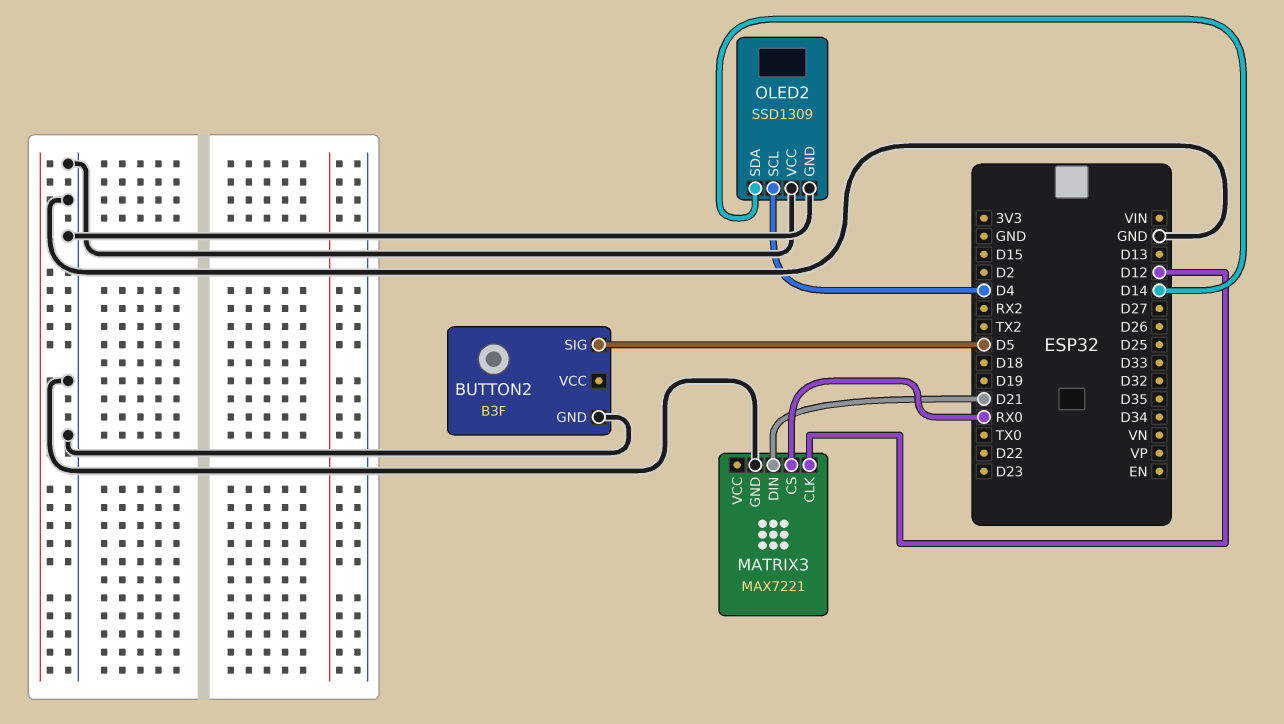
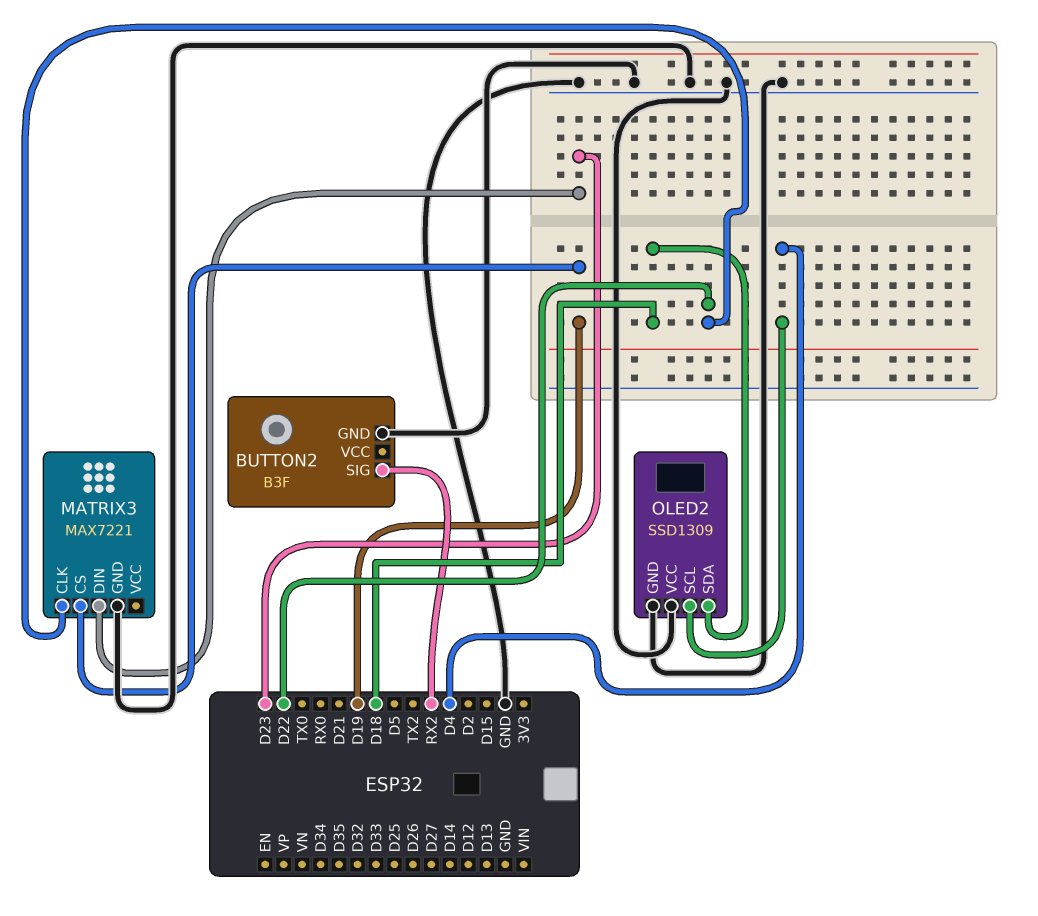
BUTTON2 pin SIG: D5 -> RX2
MATRIX3 pin CLK: D12 -> D22
MATRIX3 pin CS: RX0 -> D19
MATRIX3 pin DIN: D21 -> D23
OLED2 pin SDA: D14 -> D18

